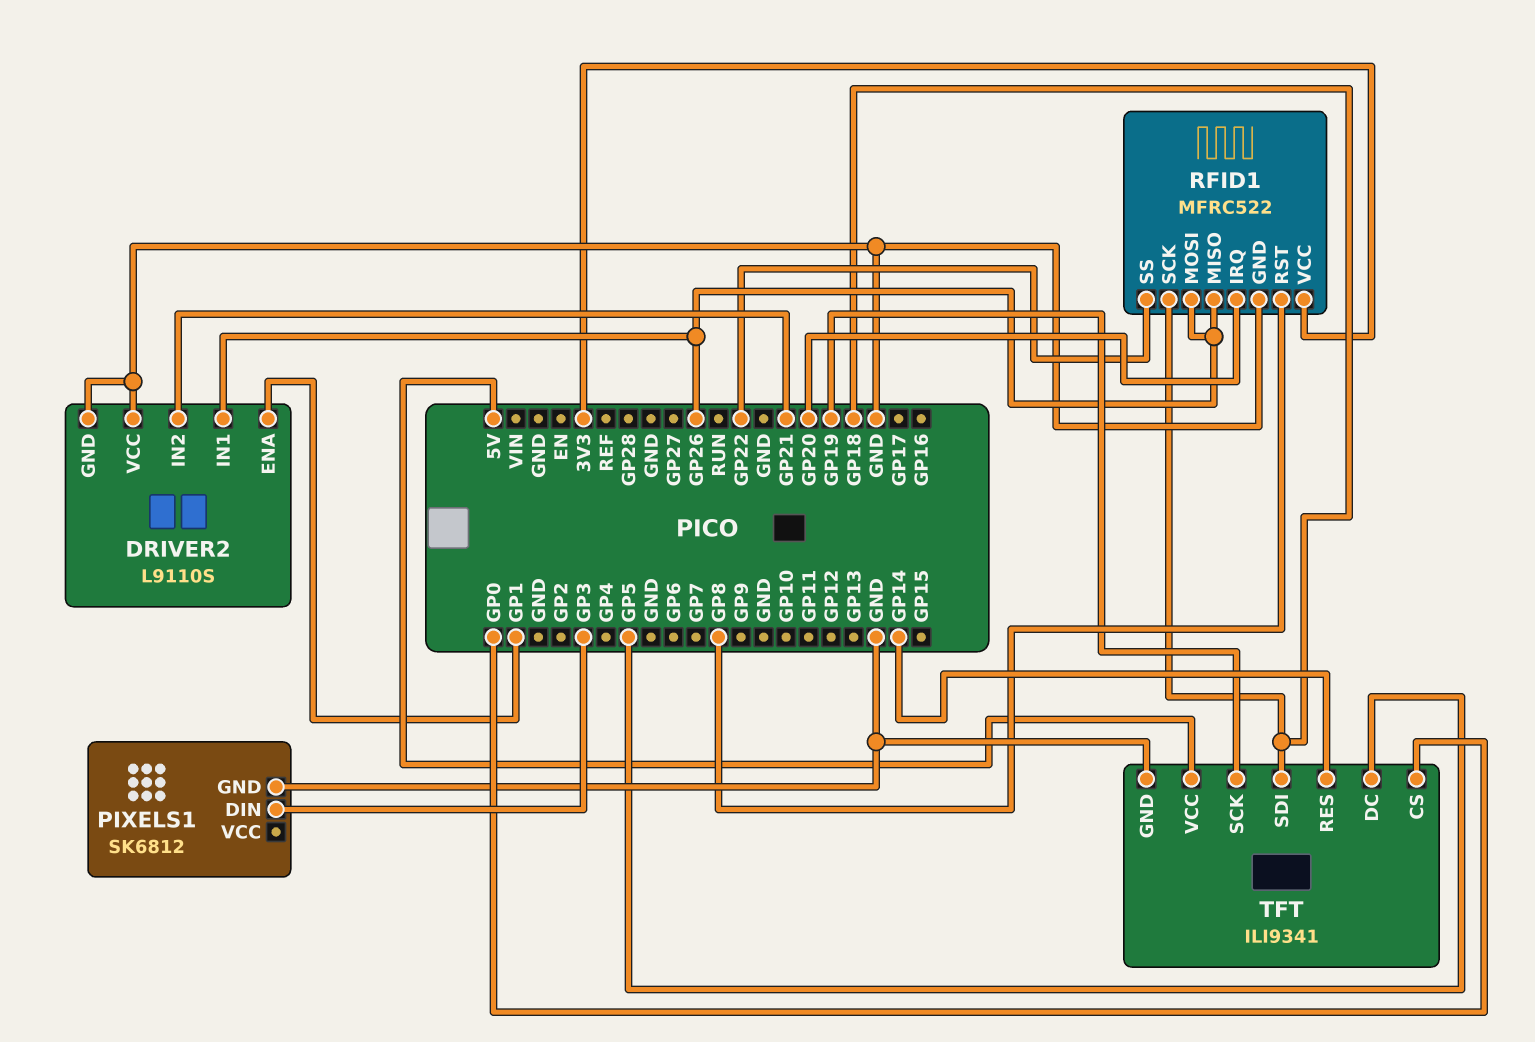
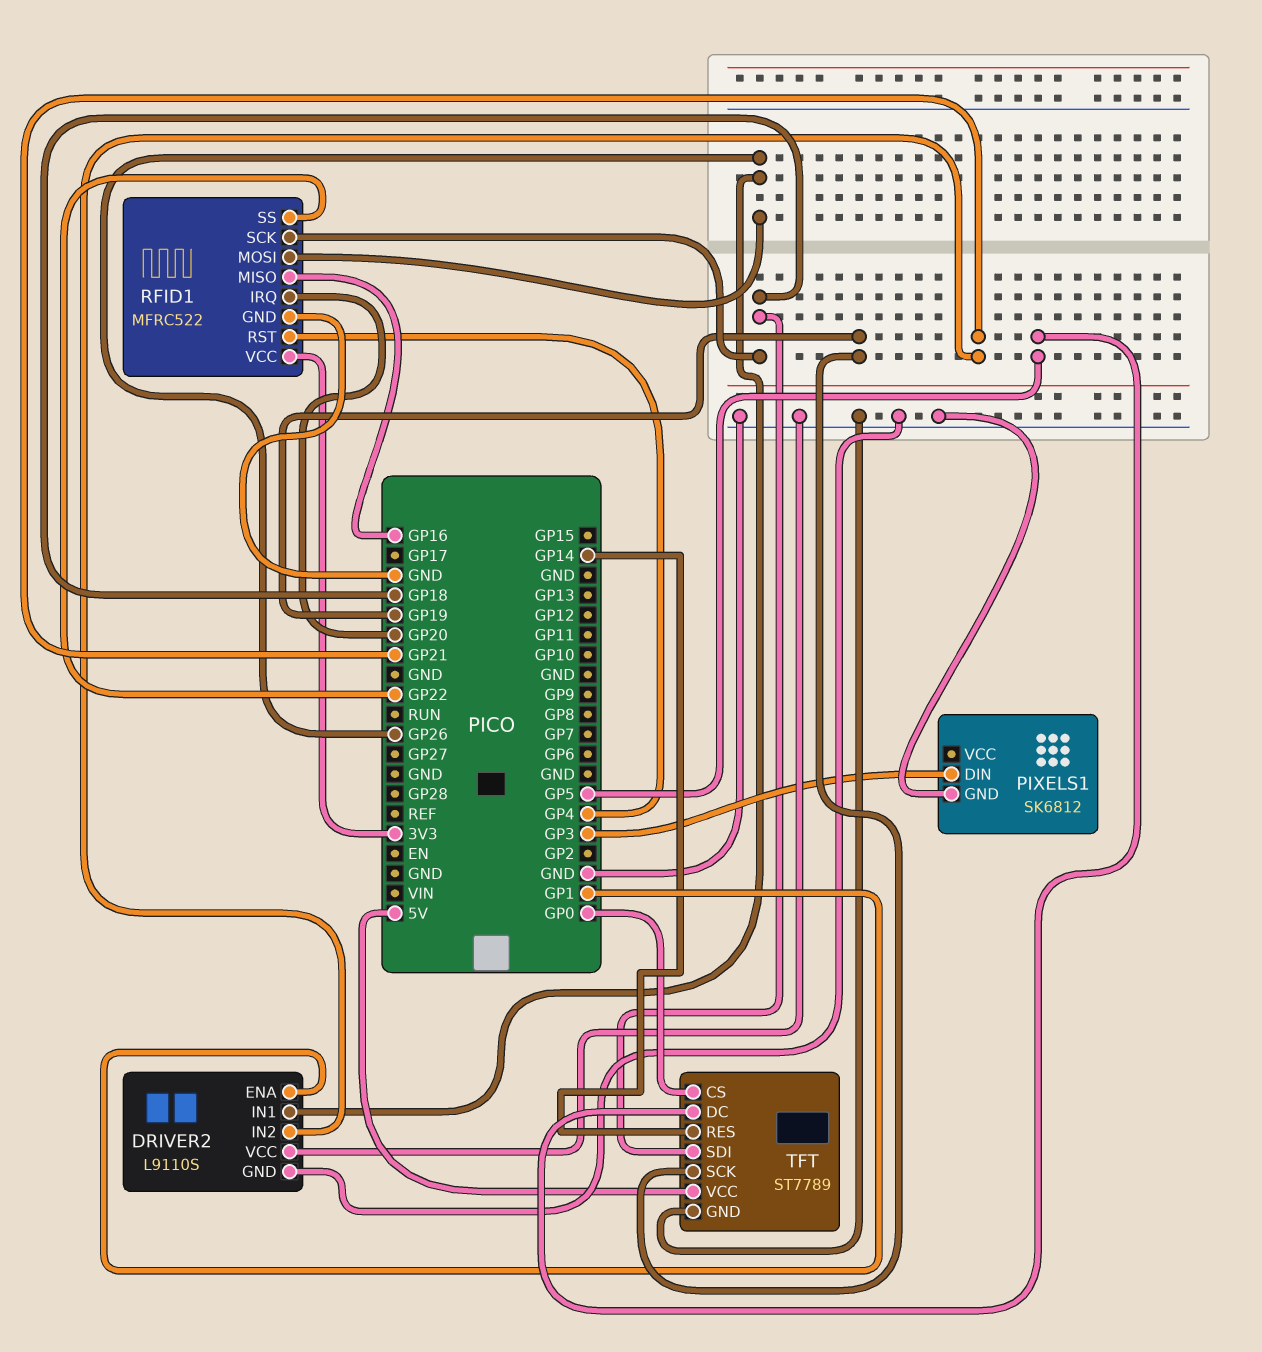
RFID1 pin MISO: GP26 -> GP16
RFID1 pin RST: GP8 -> GP4
TFT: ILI9341 -> ST7789

